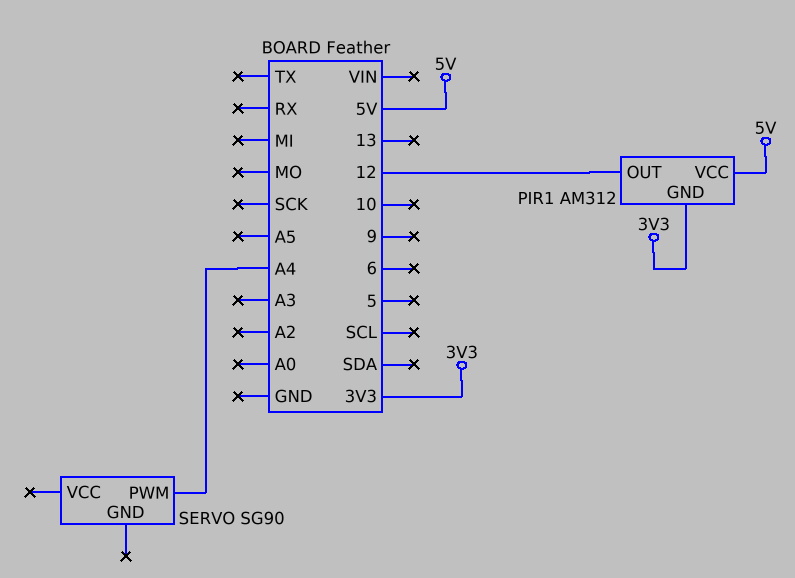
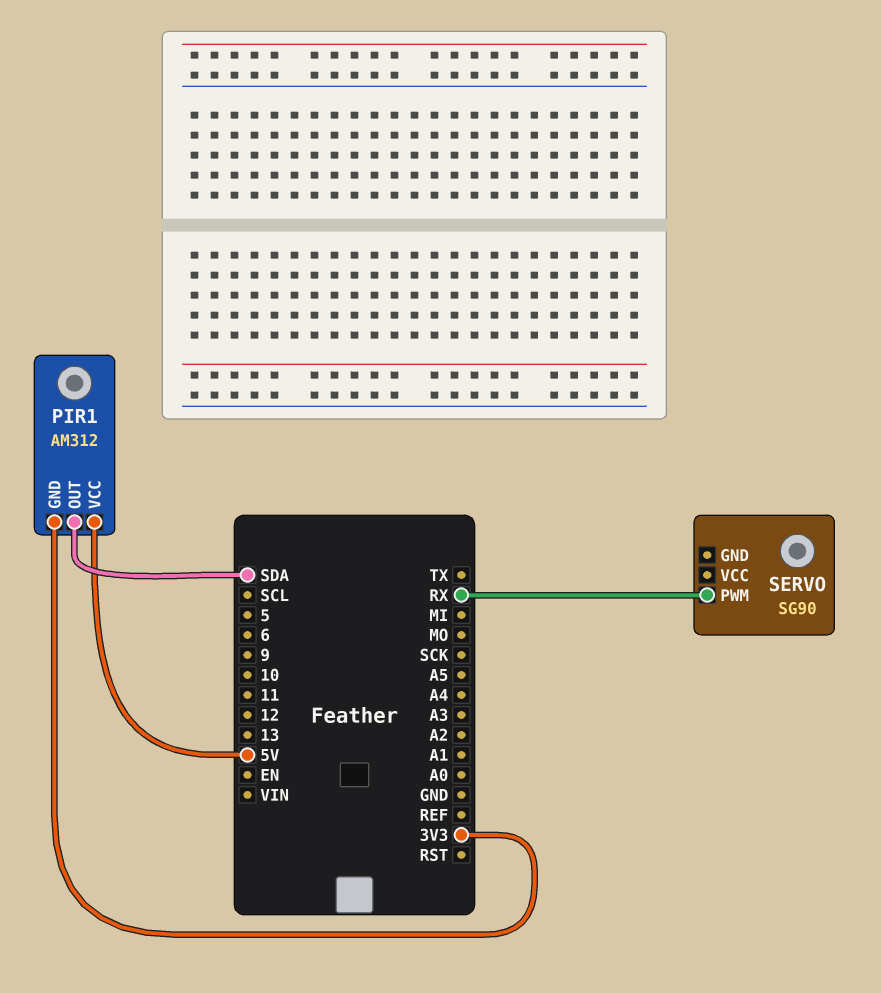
PIR1 pin OUT: 12 -> SDA
SERVO pin PWM: A4 -> RX

